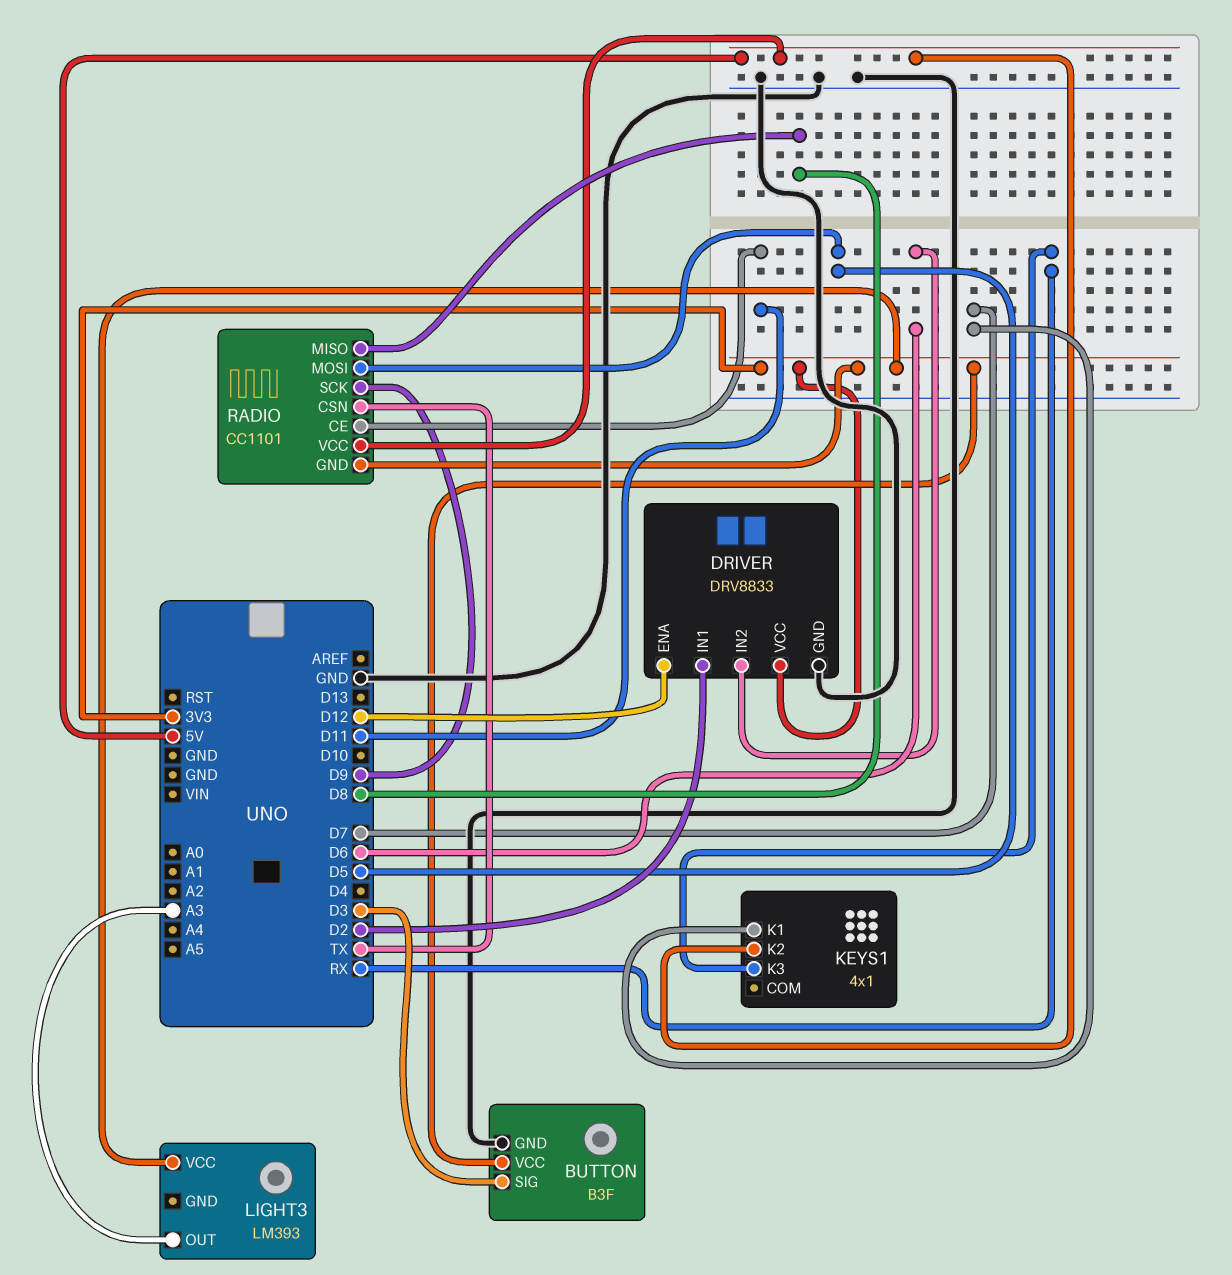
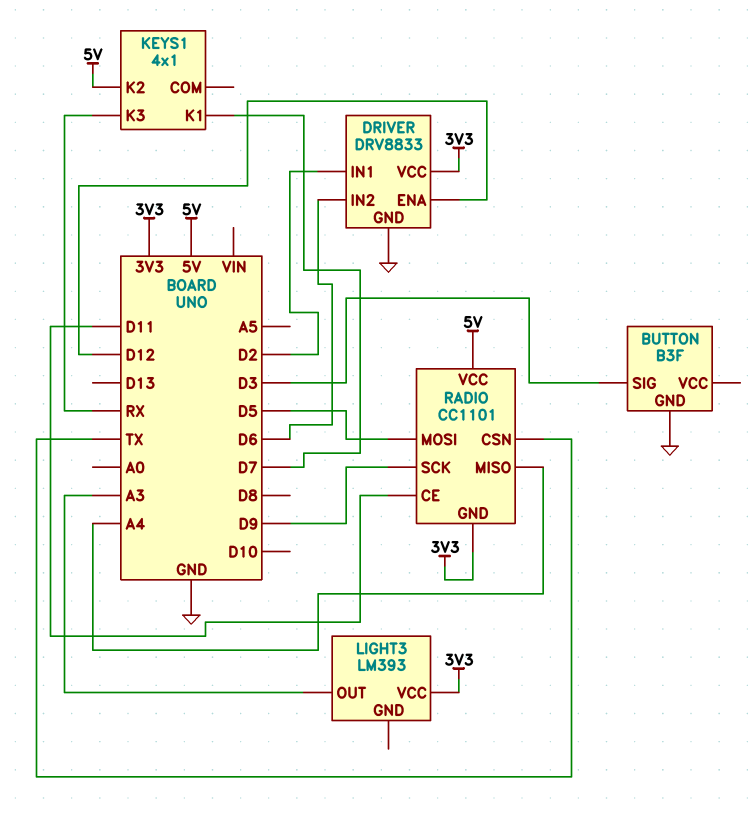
BUTTON pin VCC: 3V3 -> none
RADIO pin MISO: D8 -> A4

